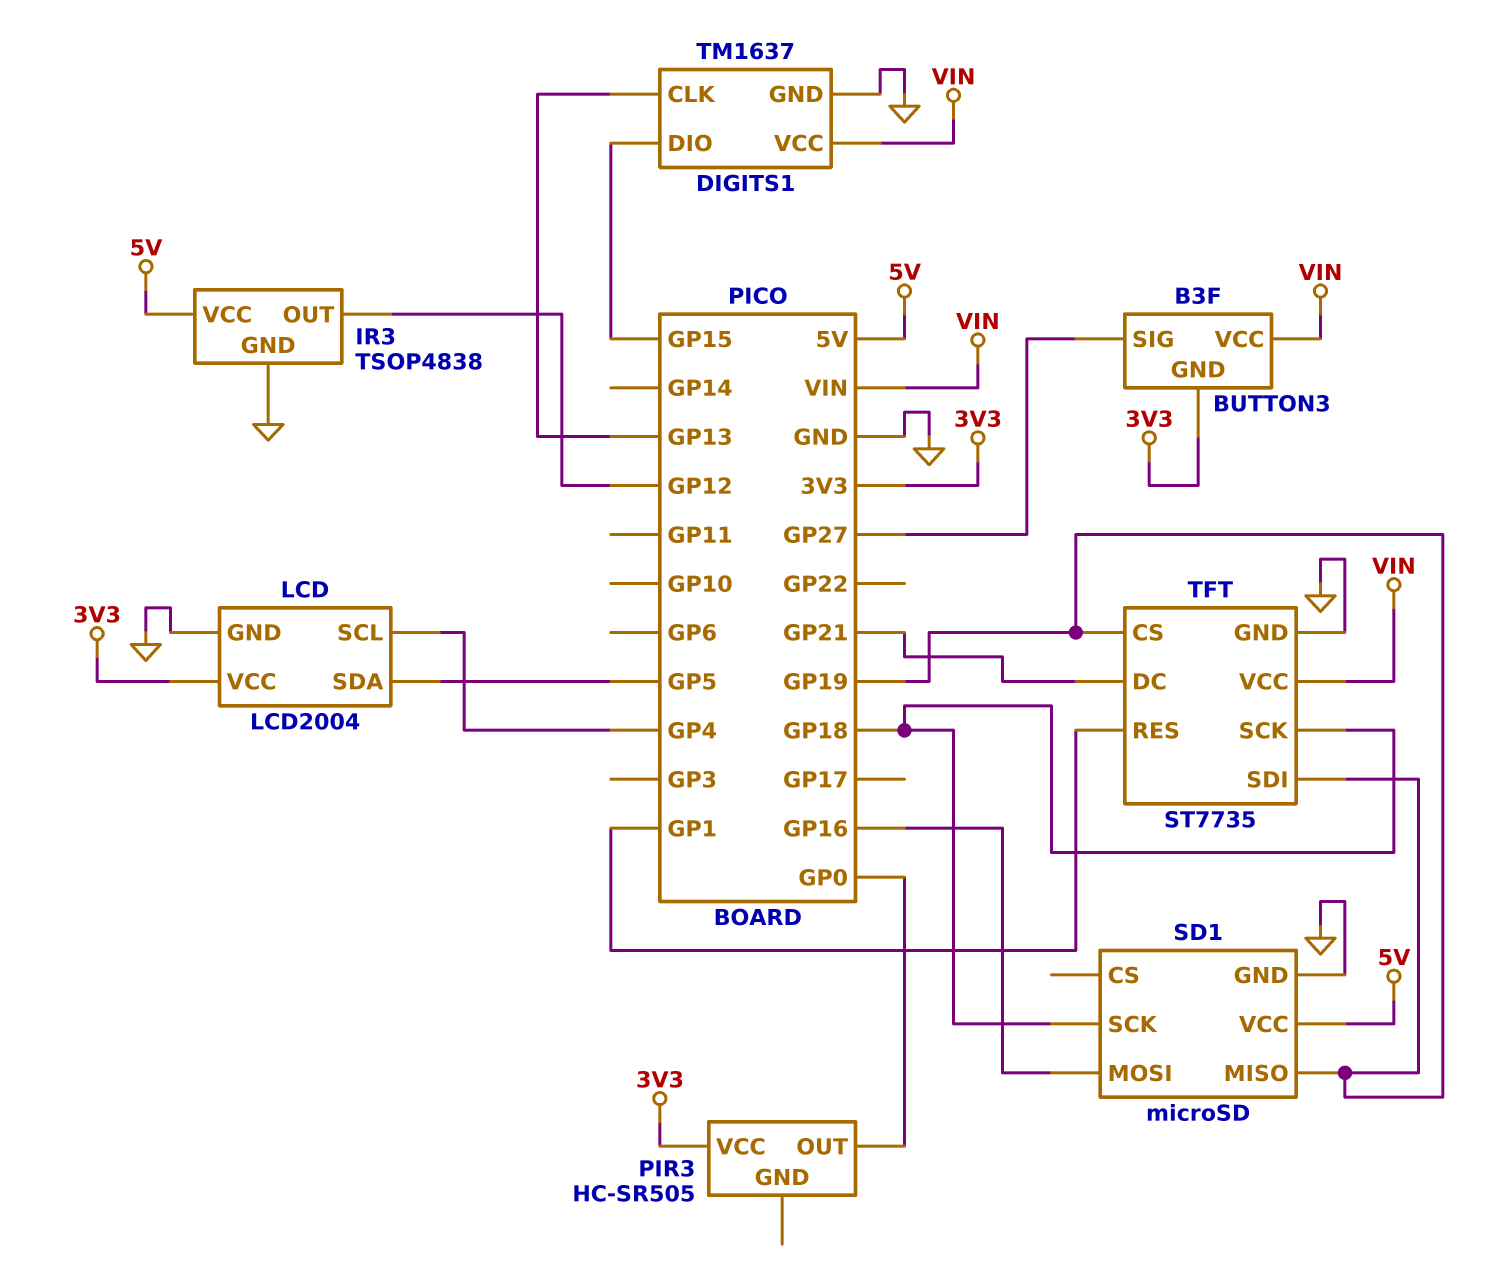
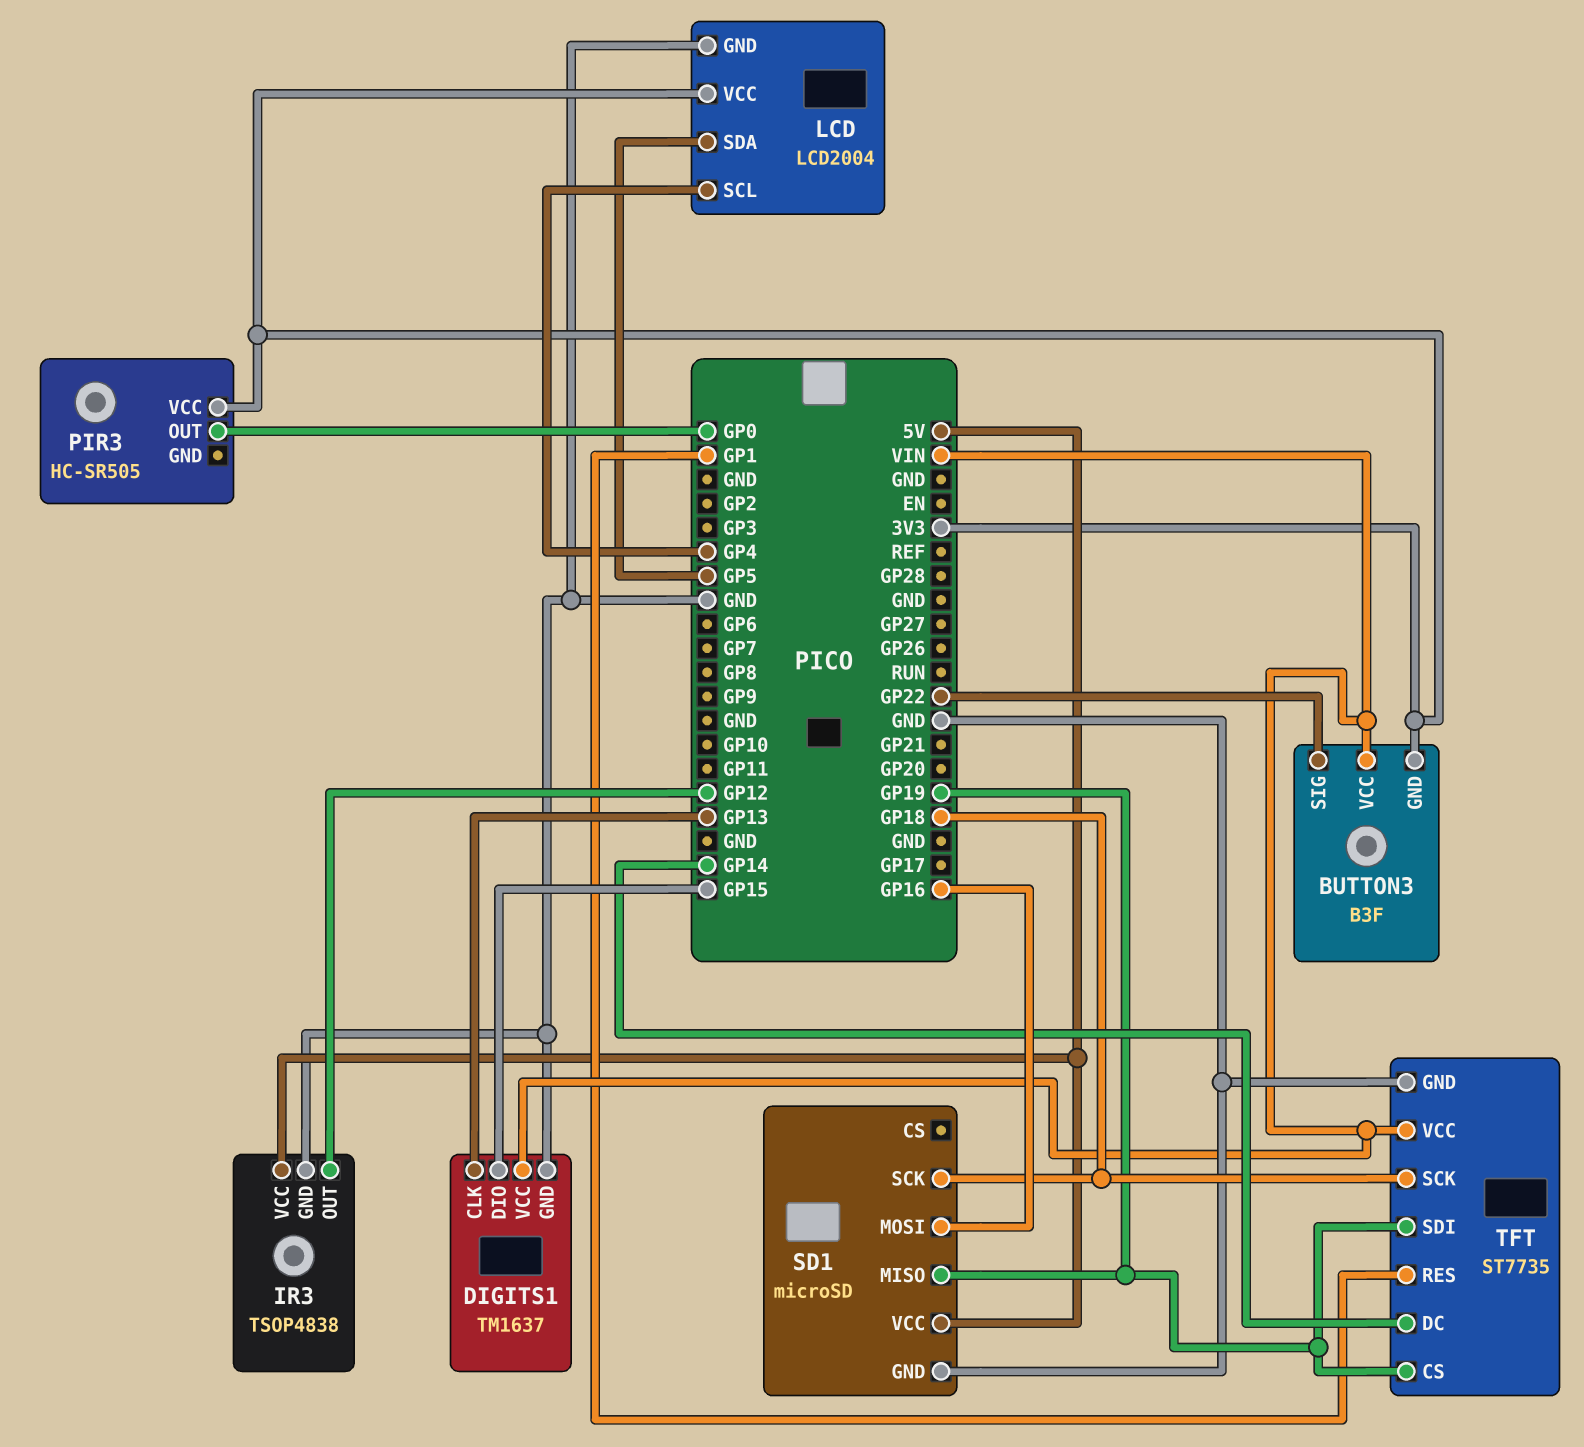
BUTTON3 pin SIG: GP27 -> GP22
TFT pin DC: GP21 -> GP14

